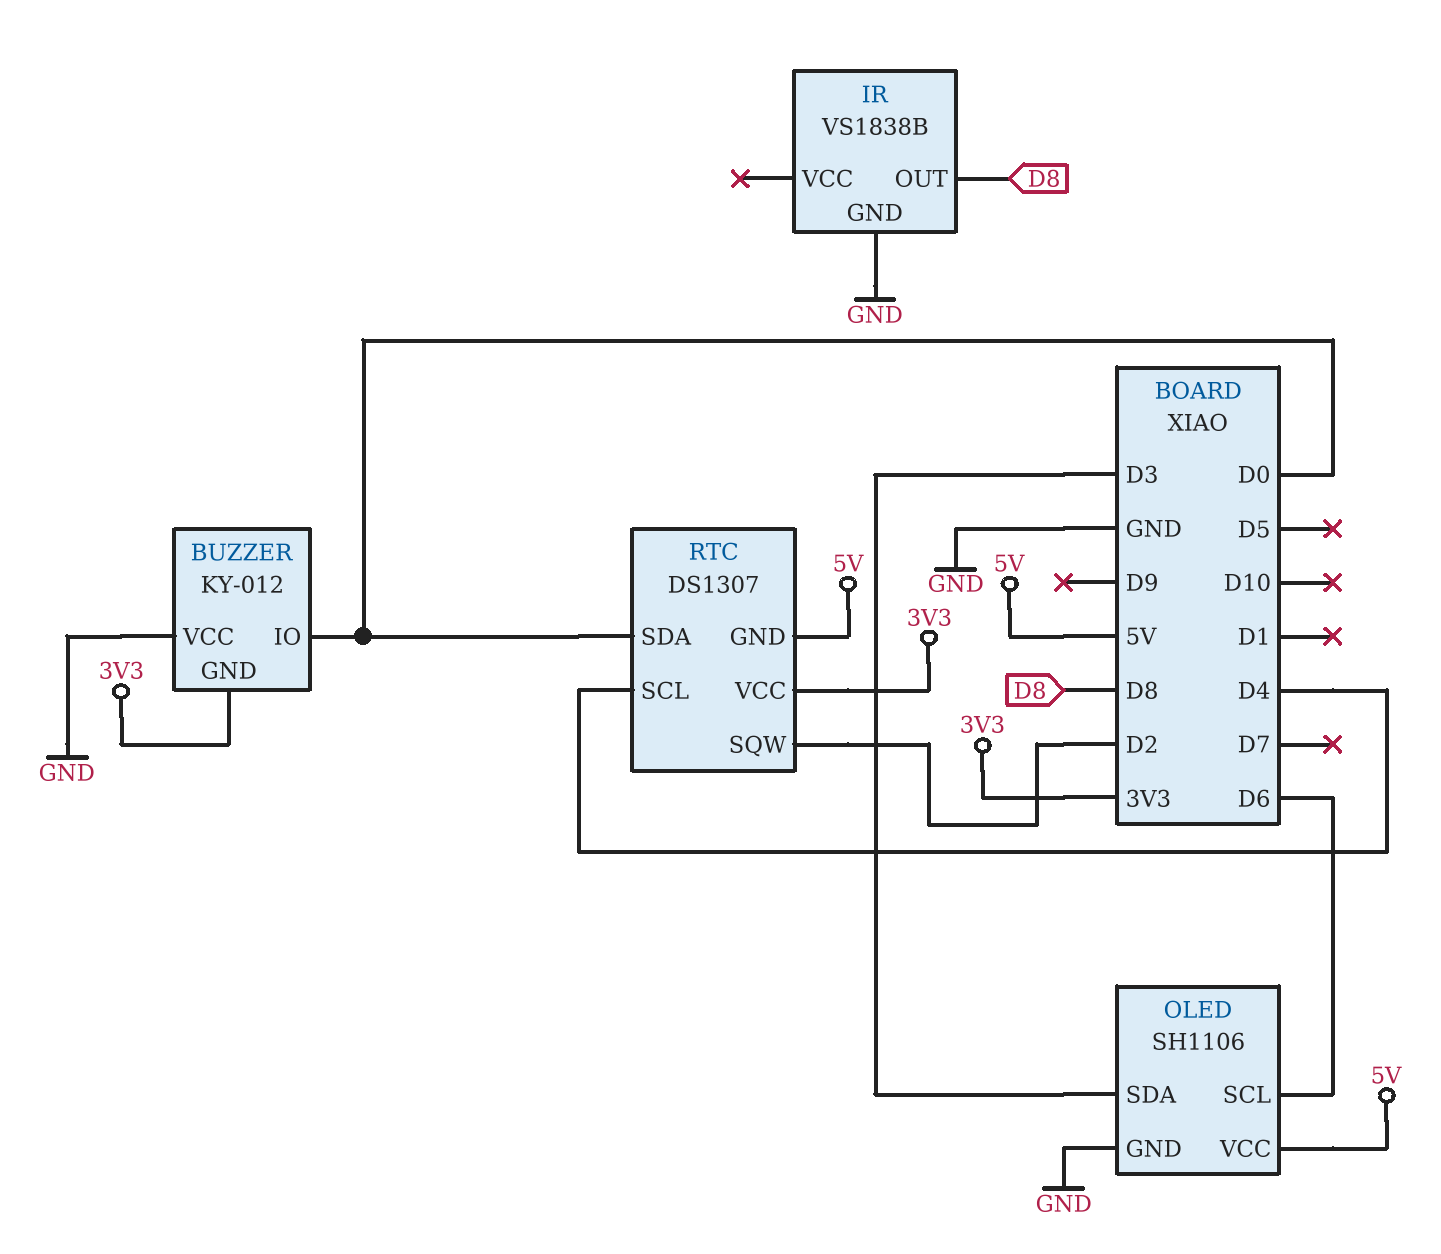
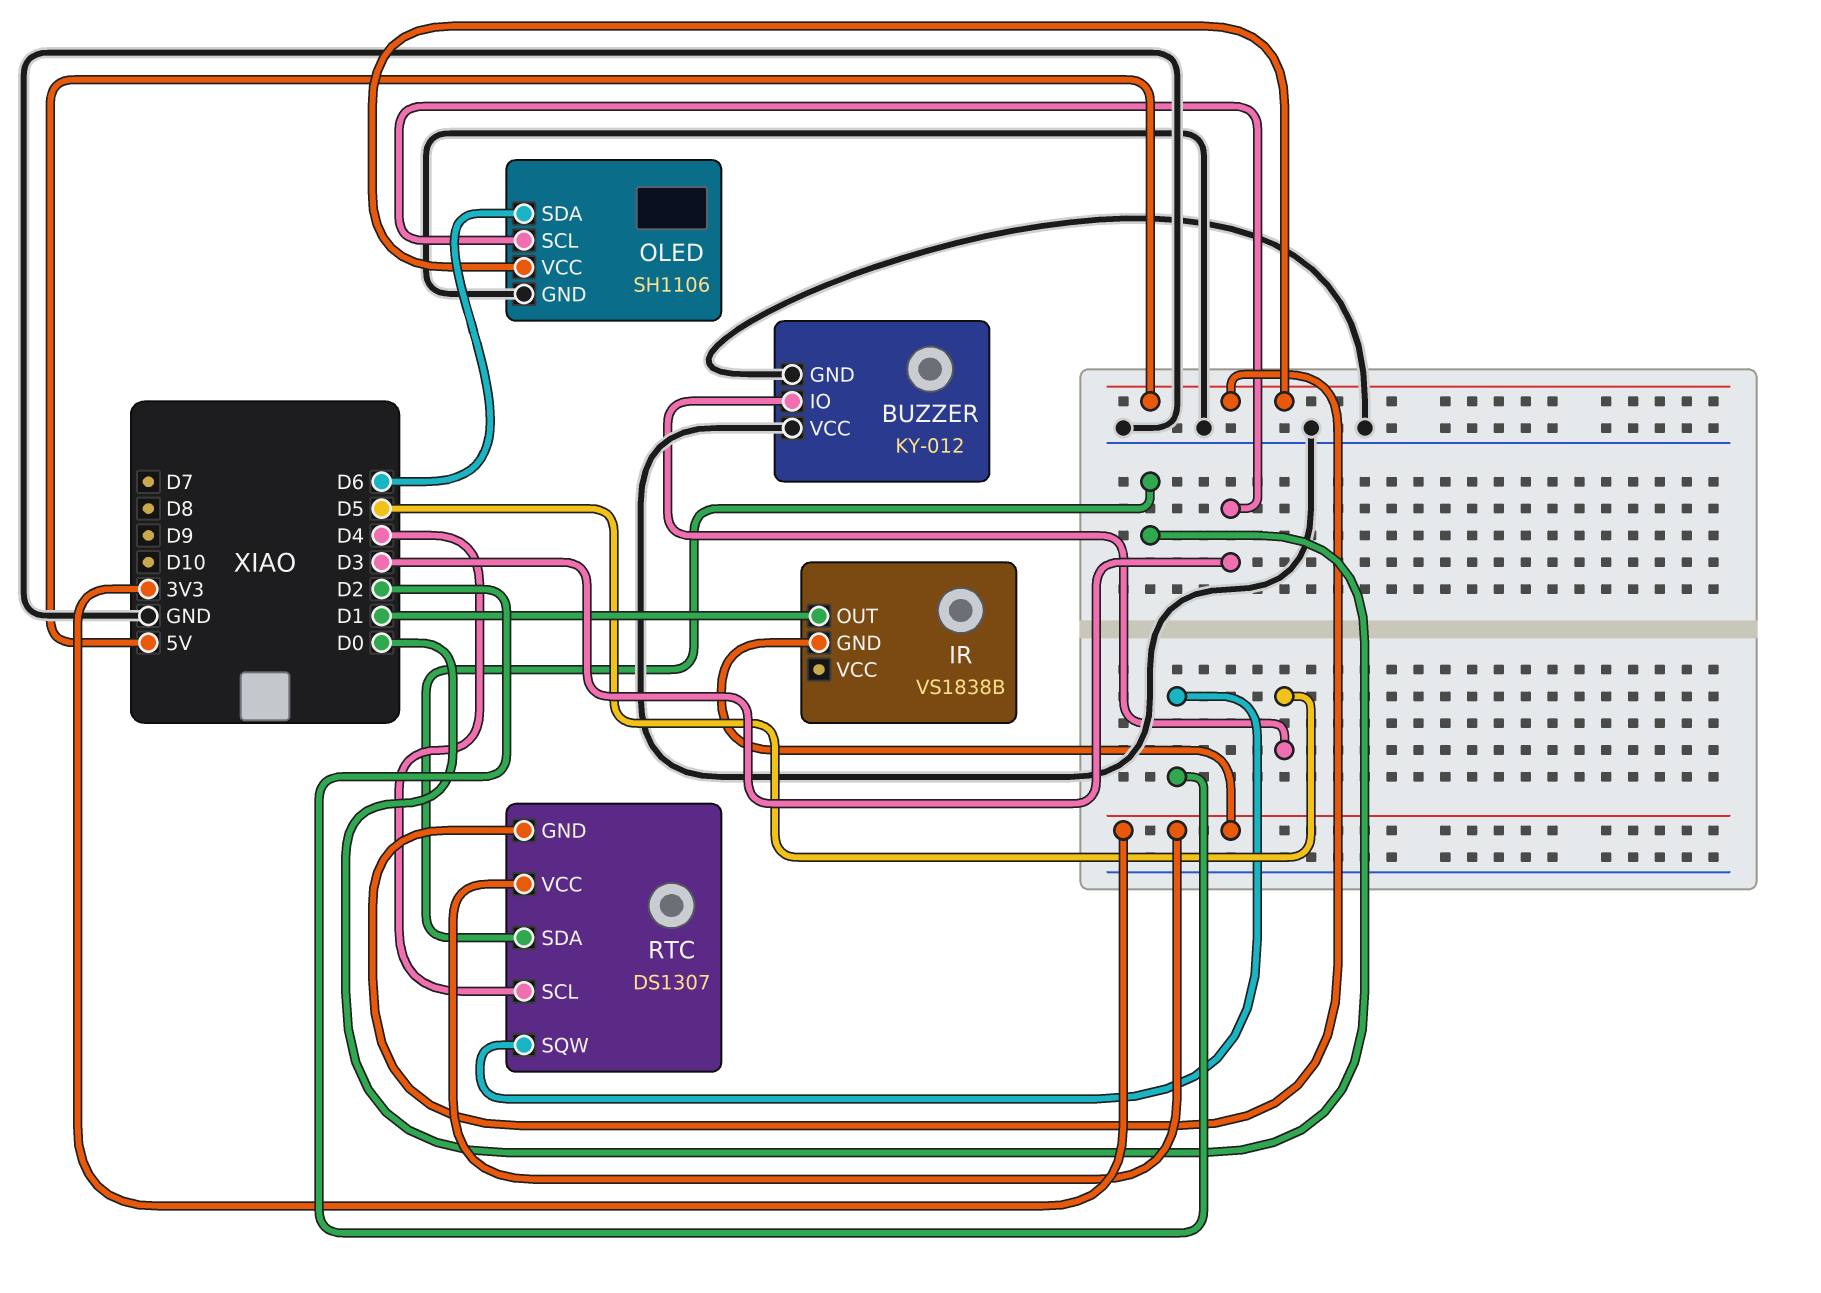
BUZZER pin GND: 3V3 -> GND
BUZZER pin IO: D0 -> D5
IR pin GND: GND -> 3V3
IR pin OUT: D8 -> D1
OLED pin SCL: D6 -> D3
OLED pin SDA: D3 -> D6

